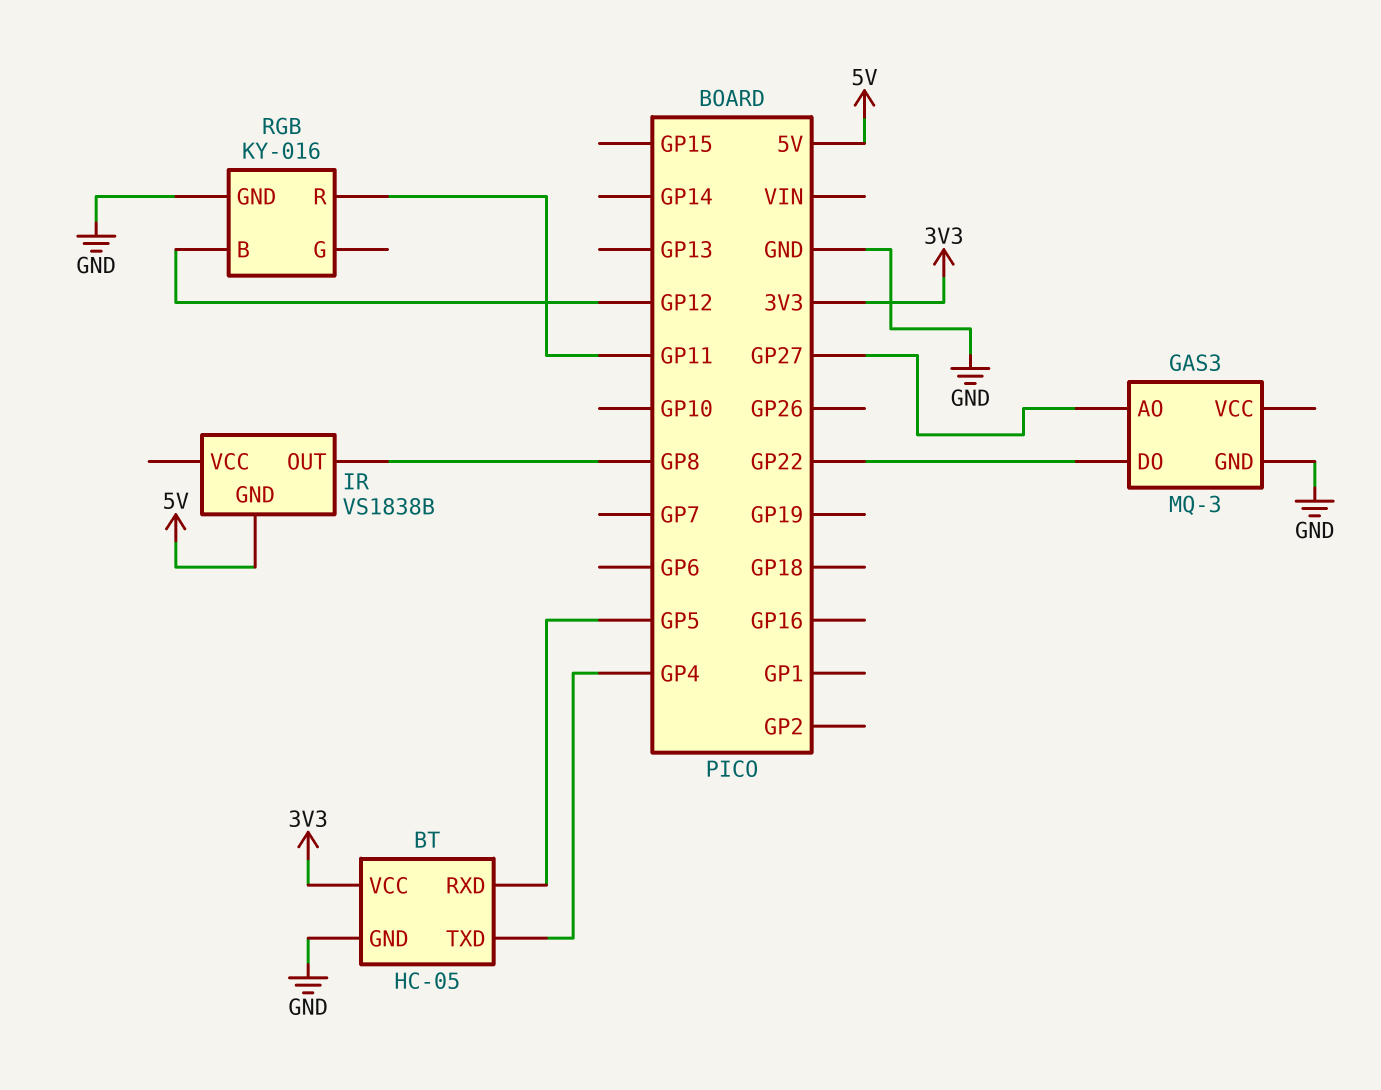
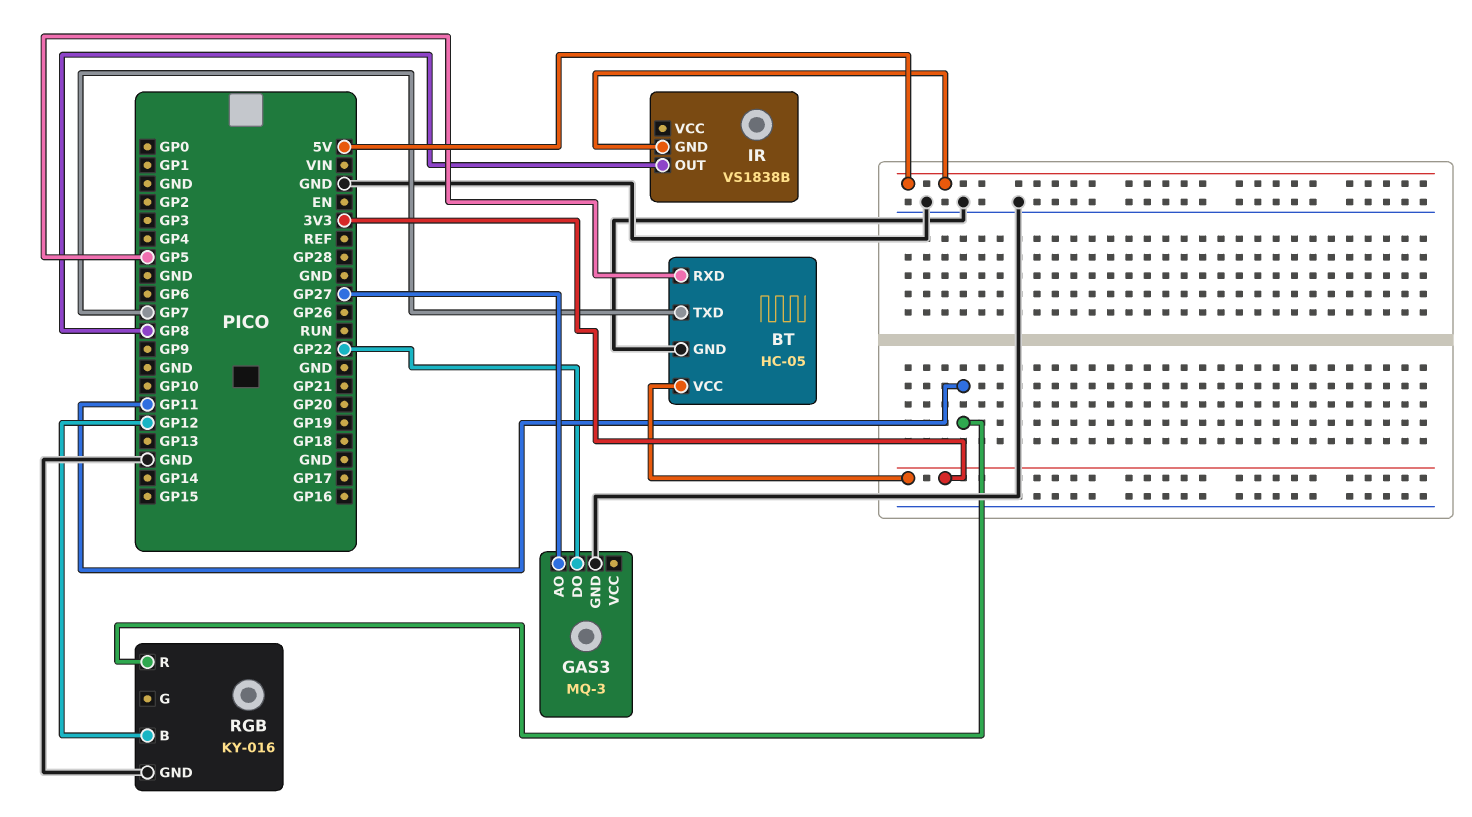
BT pin TXD: GP4 -> GP7

